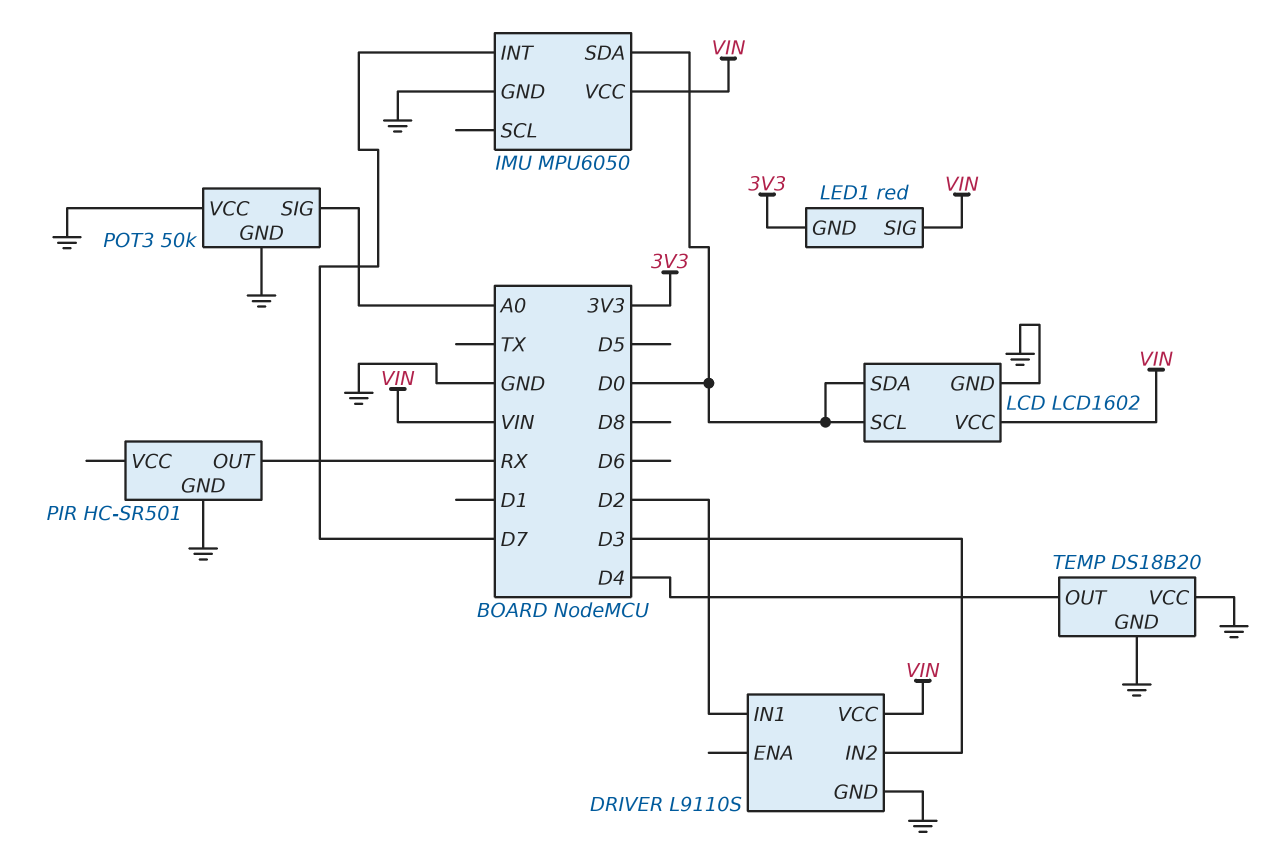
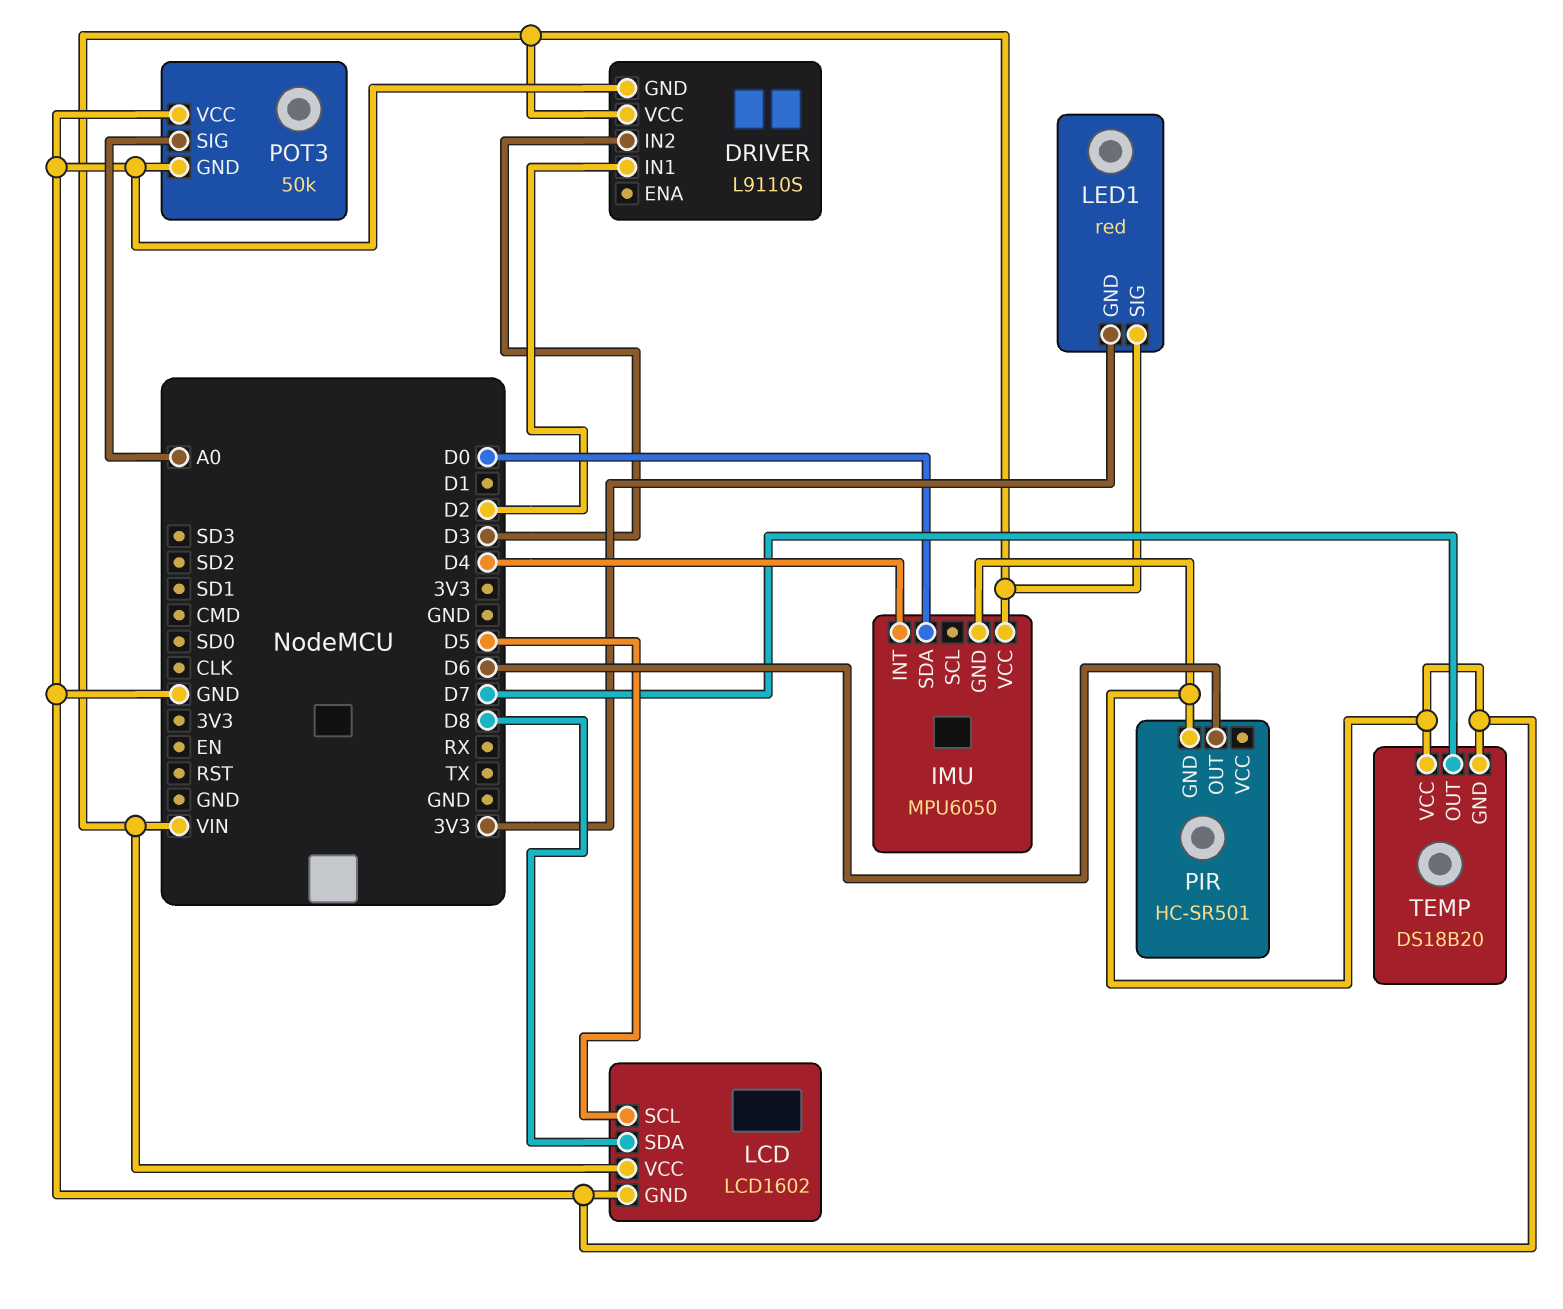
IMU pin INT: D7 -> D4
LCD pin SCL: D0 -> D5
LCD pin SDA: D0 -> D8
PIR pin OUT: RX -> D6
TEMP pin OUT: D4 -> D7

